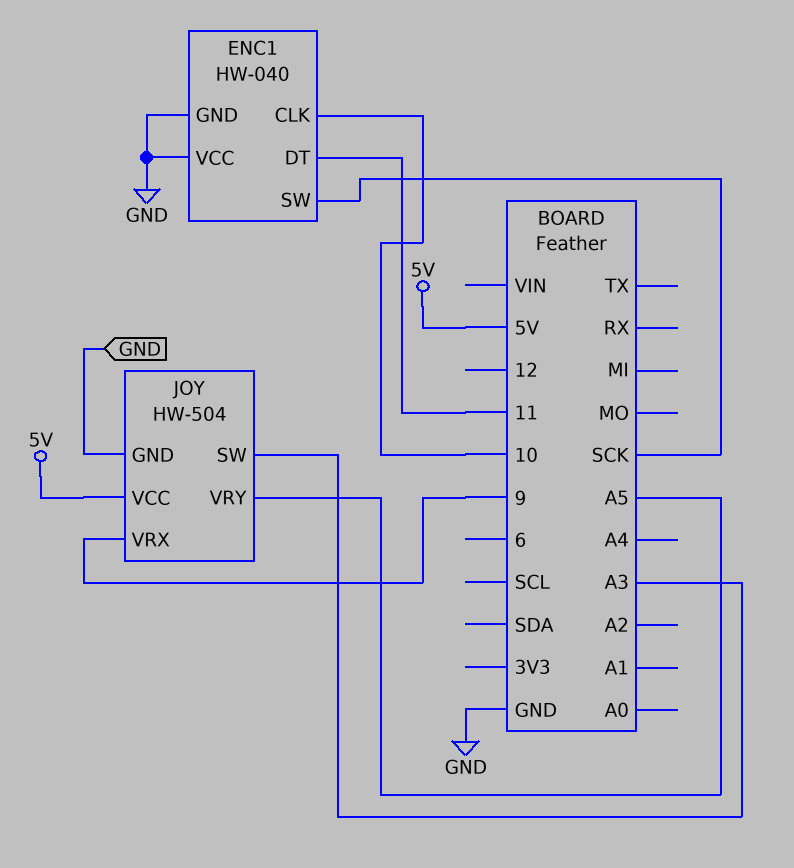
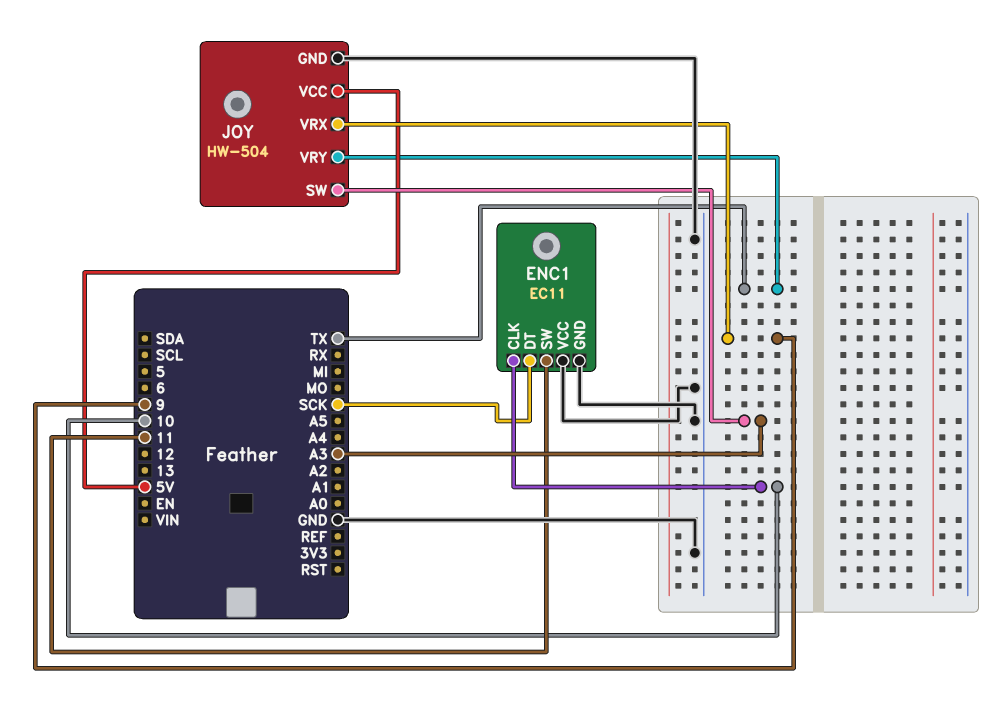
ENC1: HW-040 -> EC11
ENC1 pin DT: 11 -> SCK
ENC1 pin SW: SCK -> 11
JOY pin VRY: A5 -> TX

